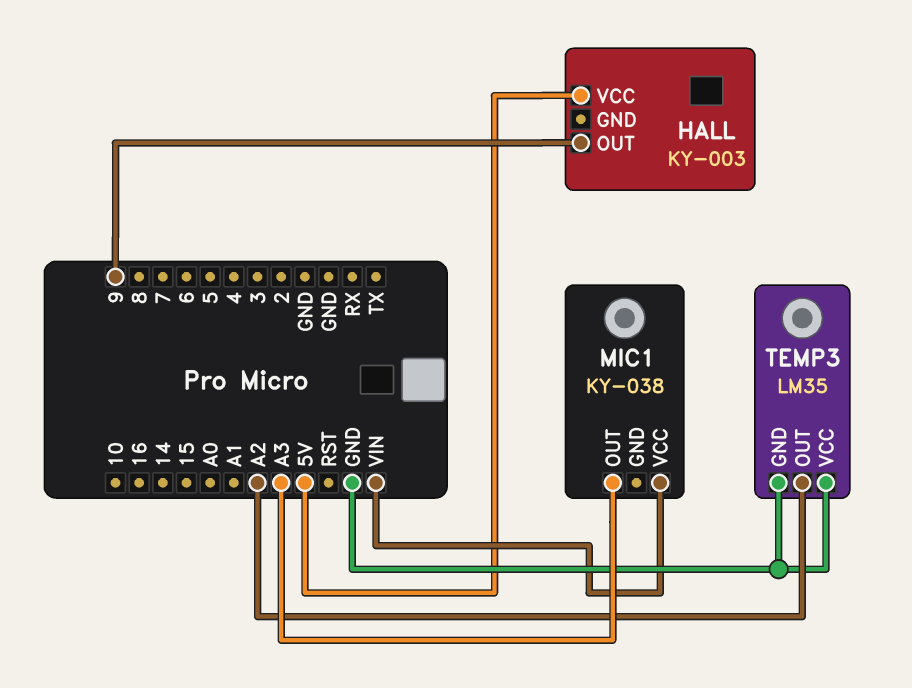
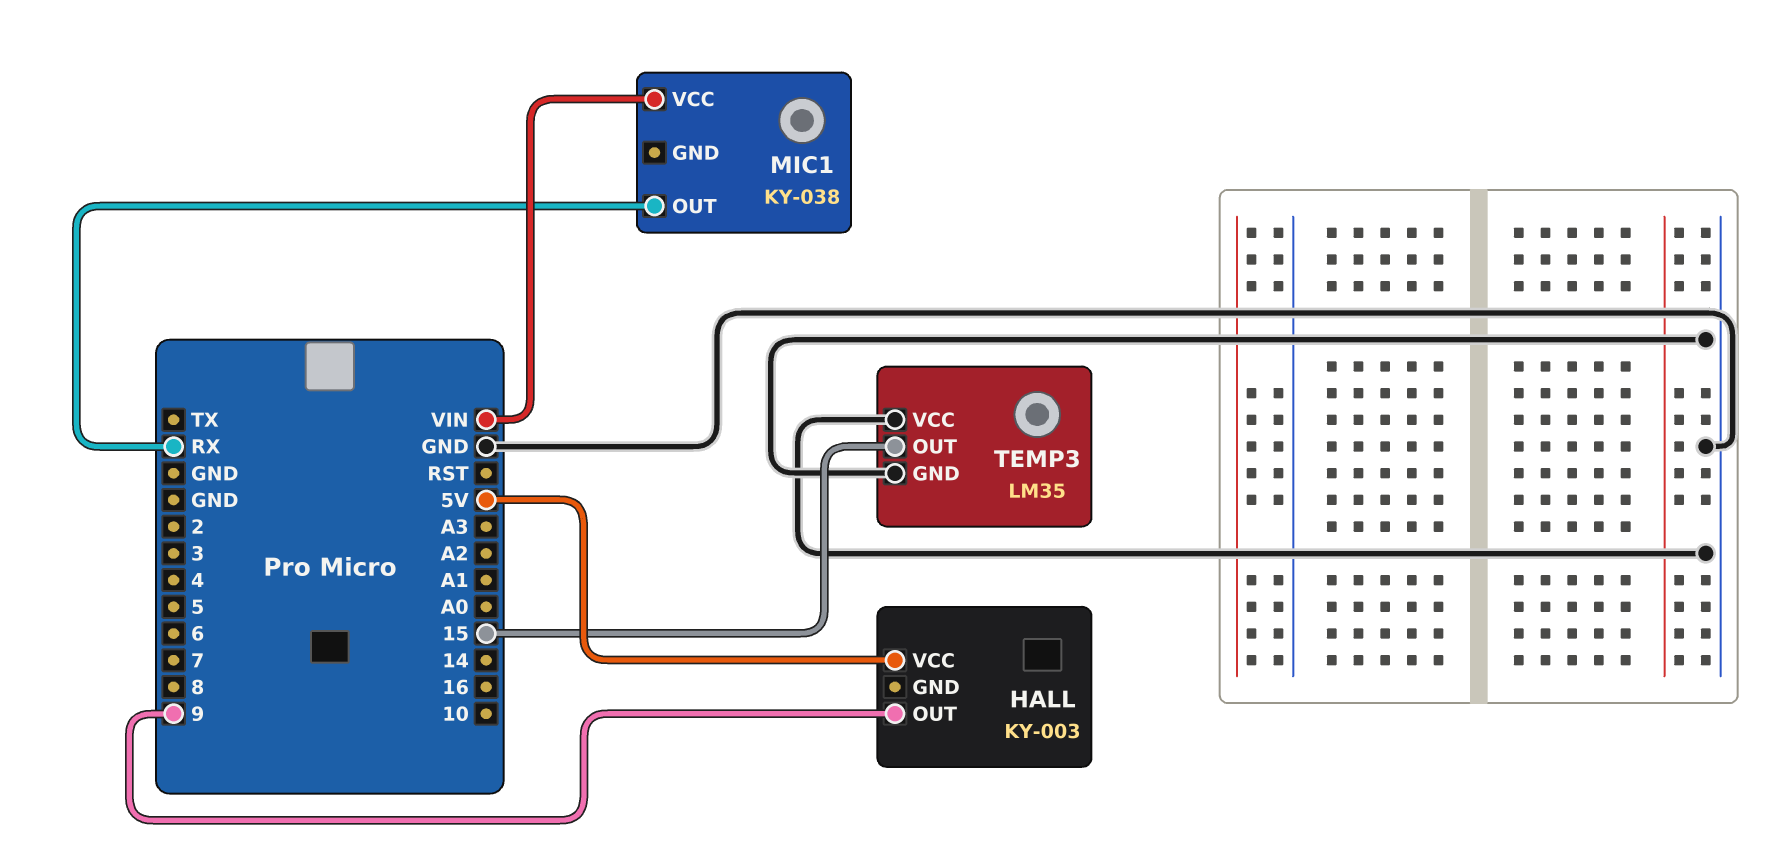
MIC1 pin OUT: A3 -> RX
TEMP3 pin OUT: A2 -> 15

